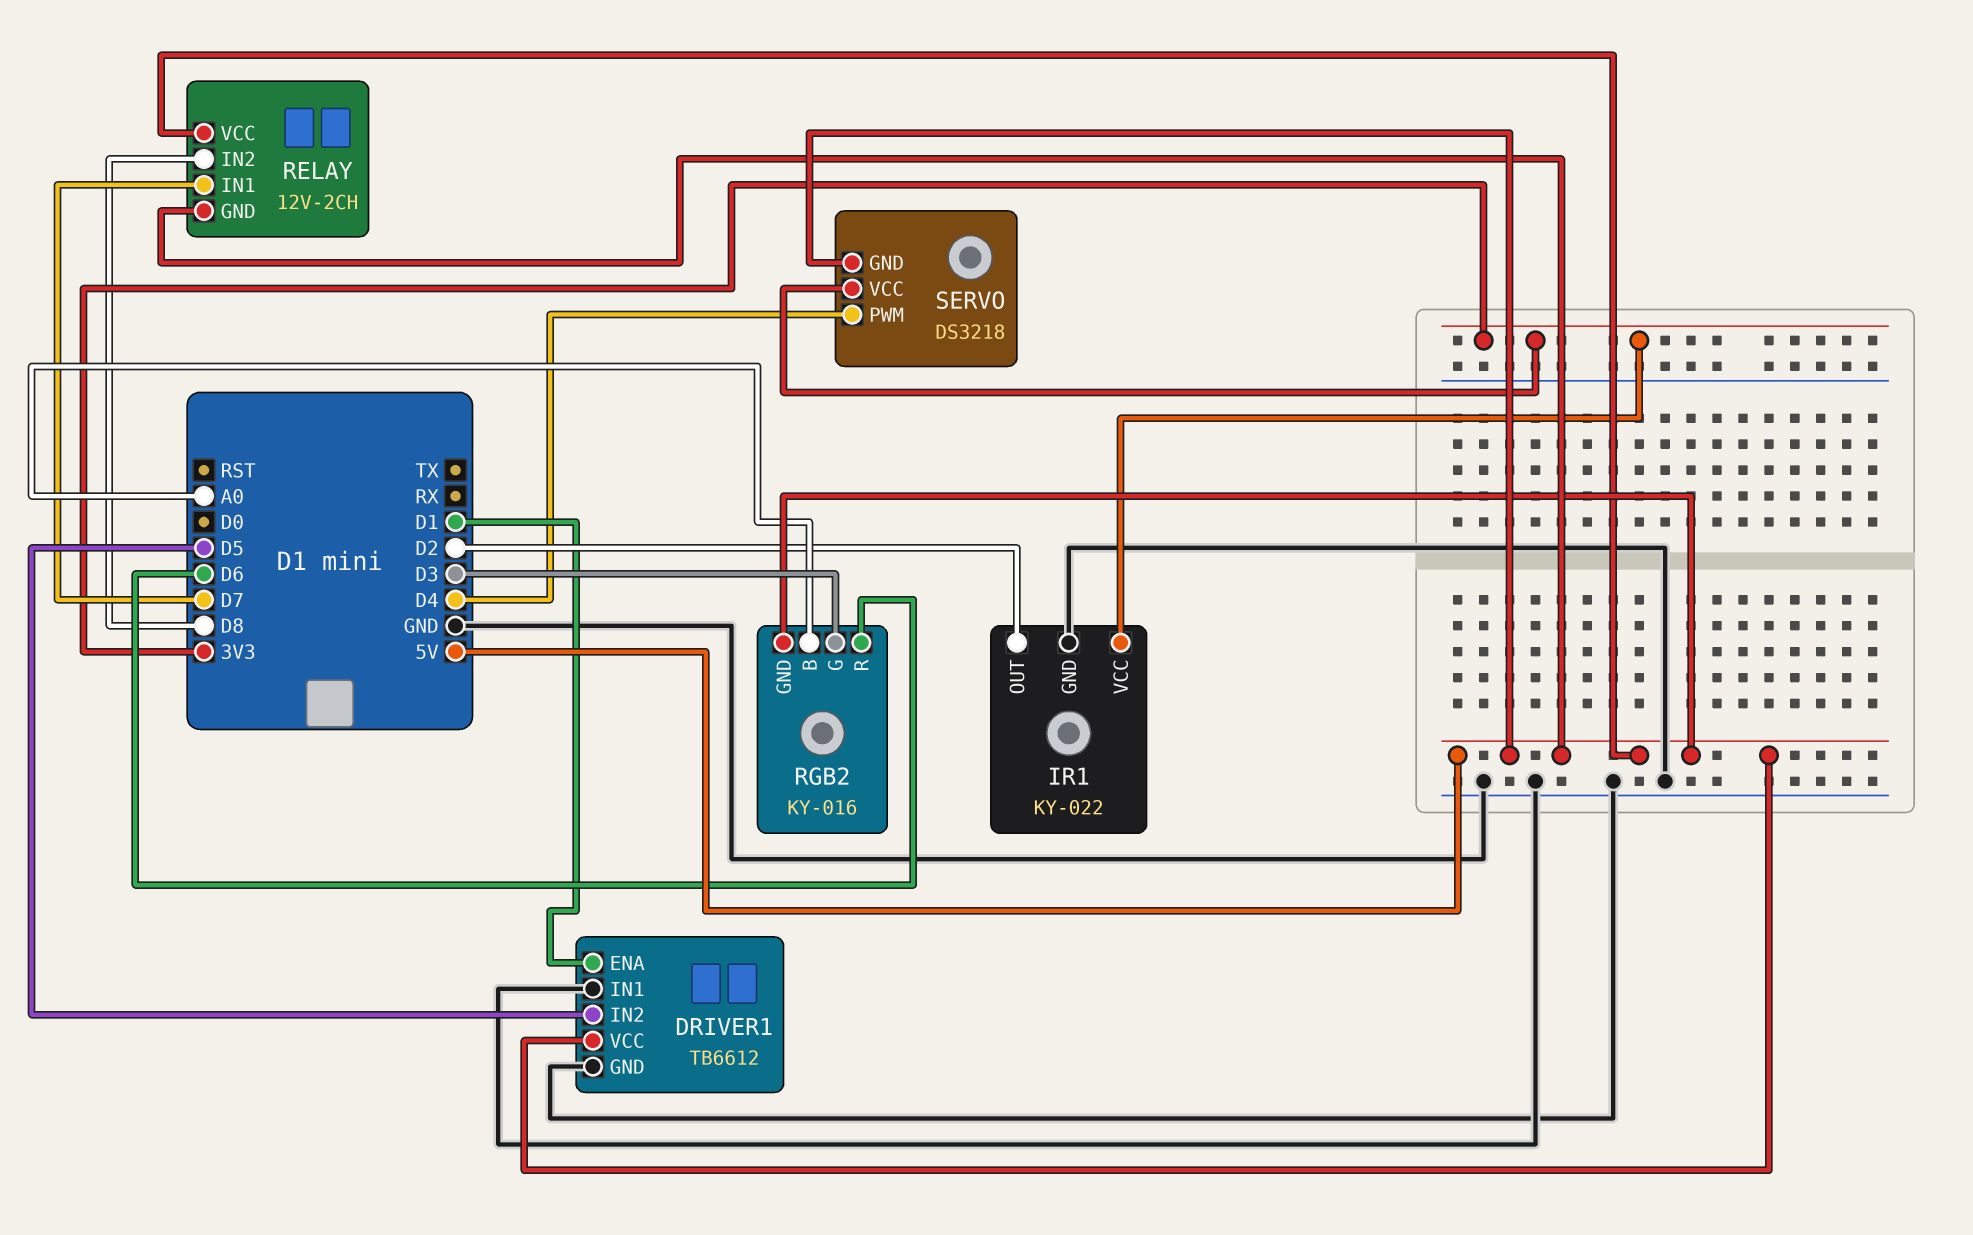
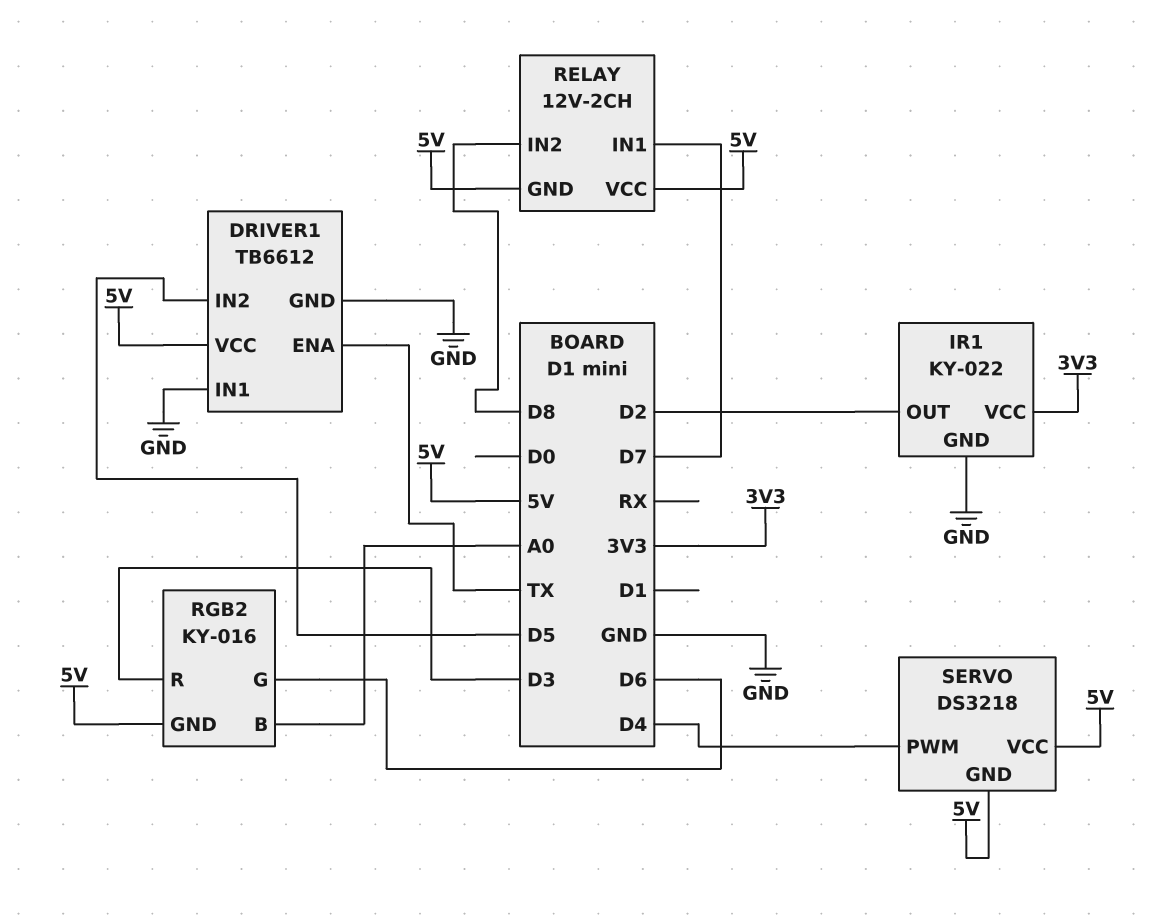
DRIVER1 pin ENA: D1 -> TX
RGB2 pin G: D3 -> D6
RGB2 pin R: D6 -> D3
SERVO pin VCC: 3V3 -> 5V

